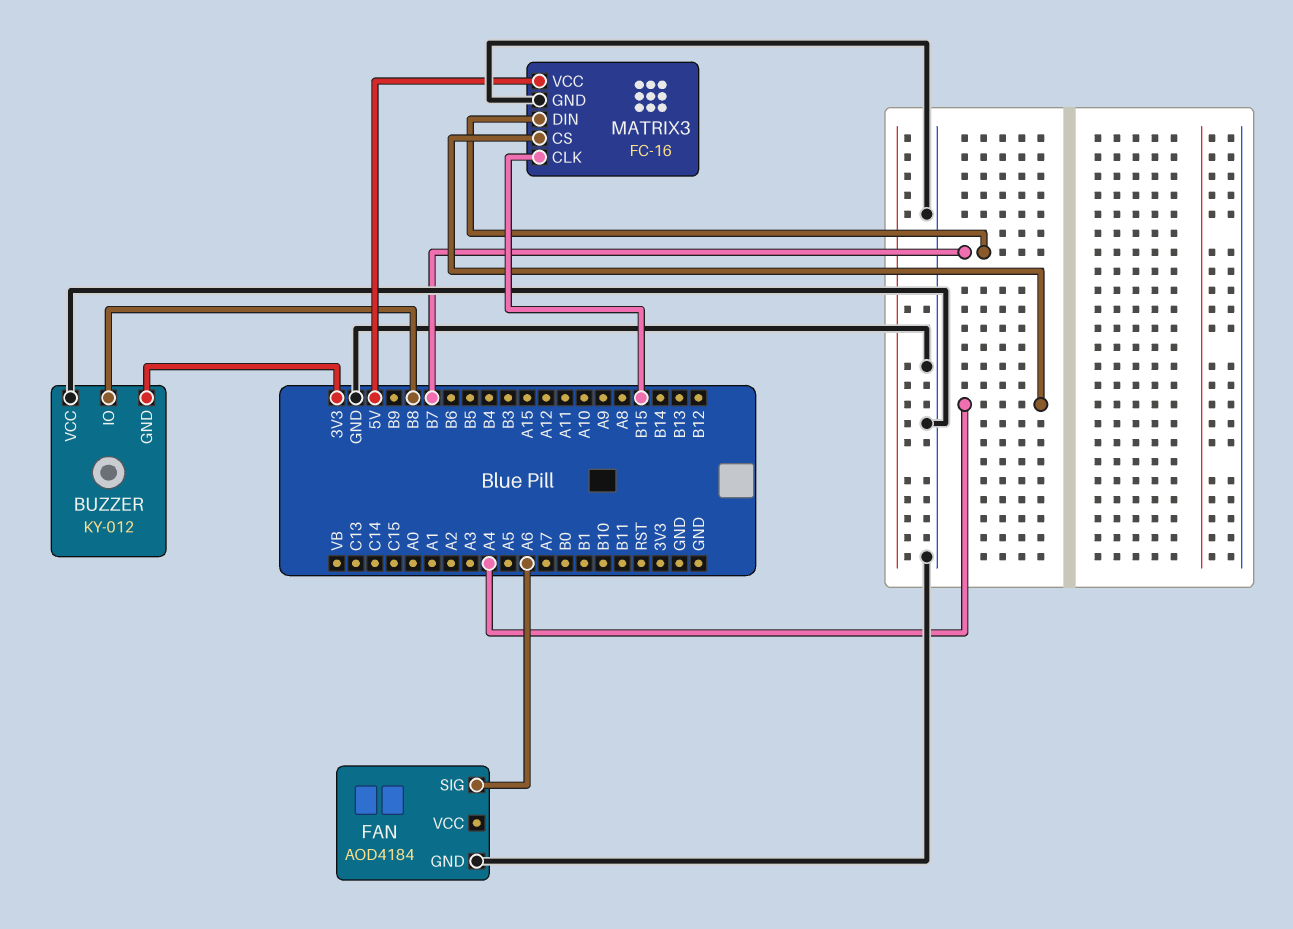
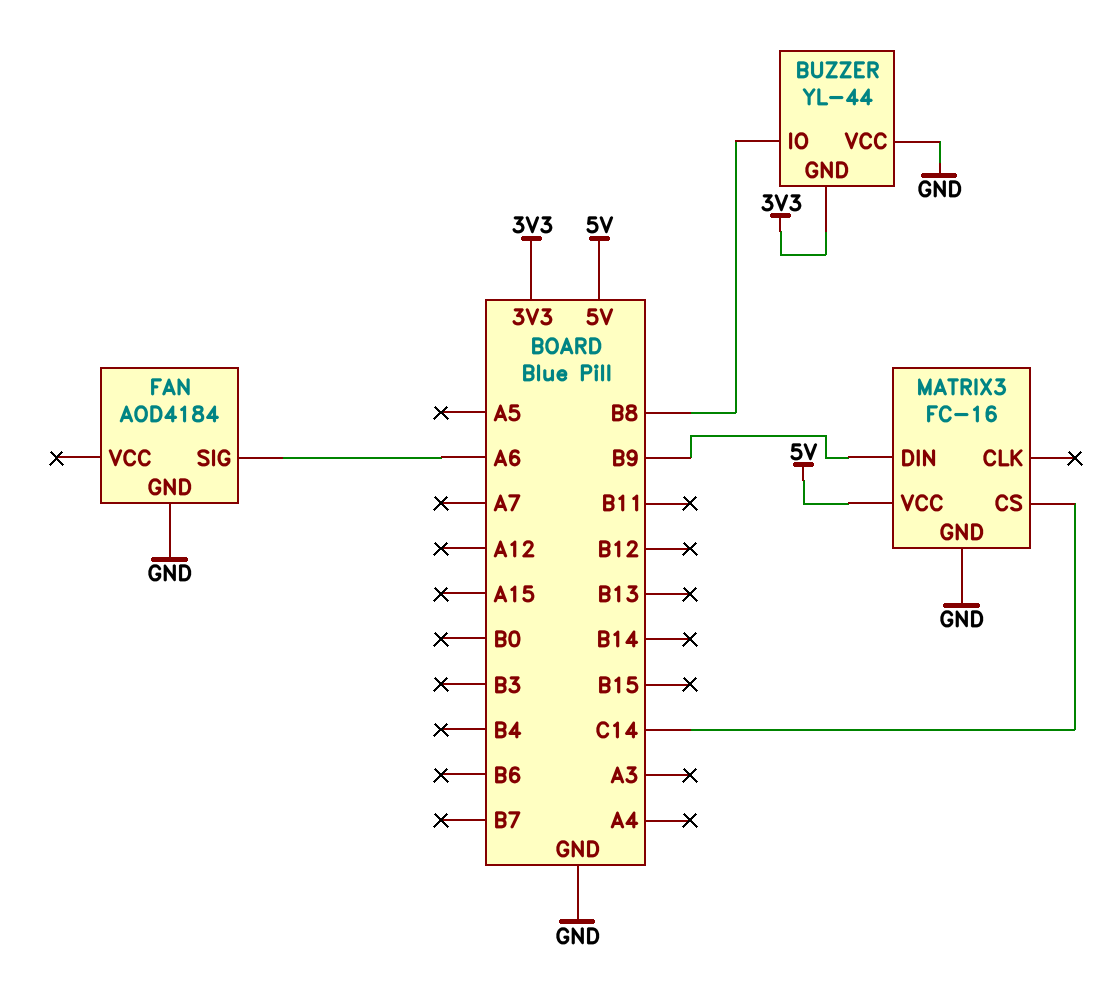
BUZZER: KY-012 -> YL-44
MATRIX3 pin CLK: B15 -> none
MATRIX3 pin CS: A4 -> C14
MATRIX3 pin DIN: B7 -> B9

